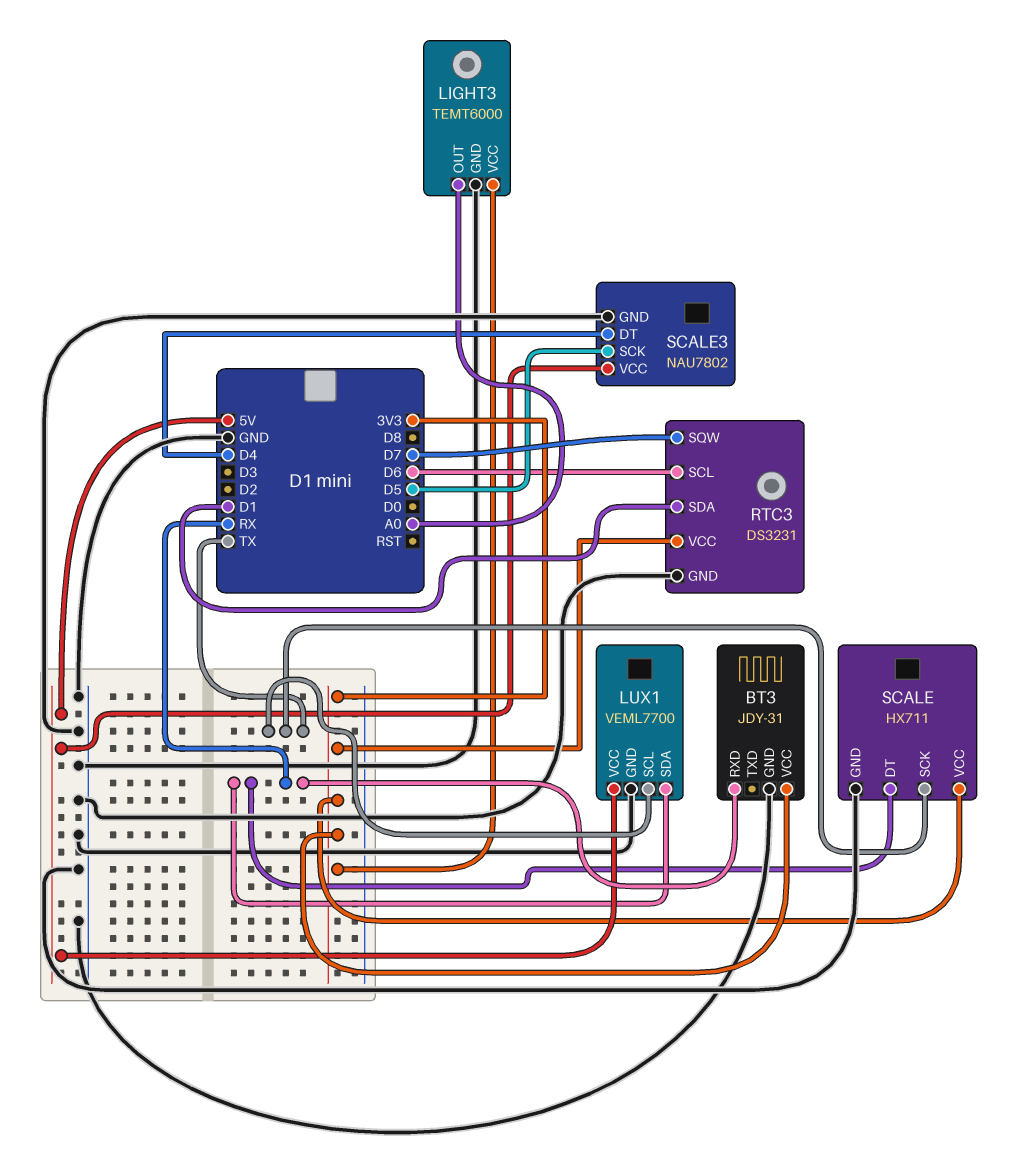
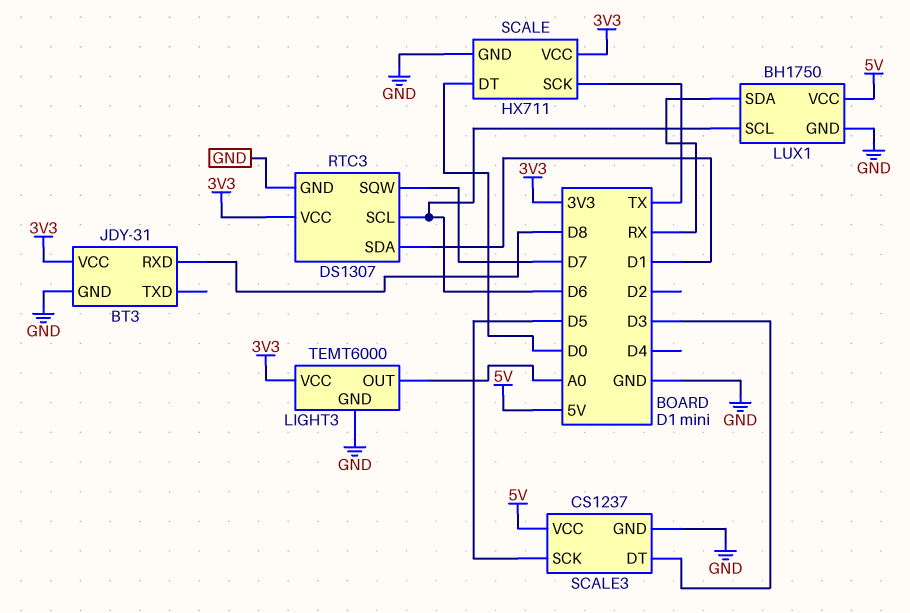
BT3 pin RXD: RX -> D8
LUX1: VEML7700 -> BH1750
LUX1 pin SCL: TX -> D6
RTC3: DS3231 -> DS1307
SCALE pin DT: RX -> D0
SCALE3: NAU7802 -> CS1237
SCALE3 pin DT: D4 -> D3

